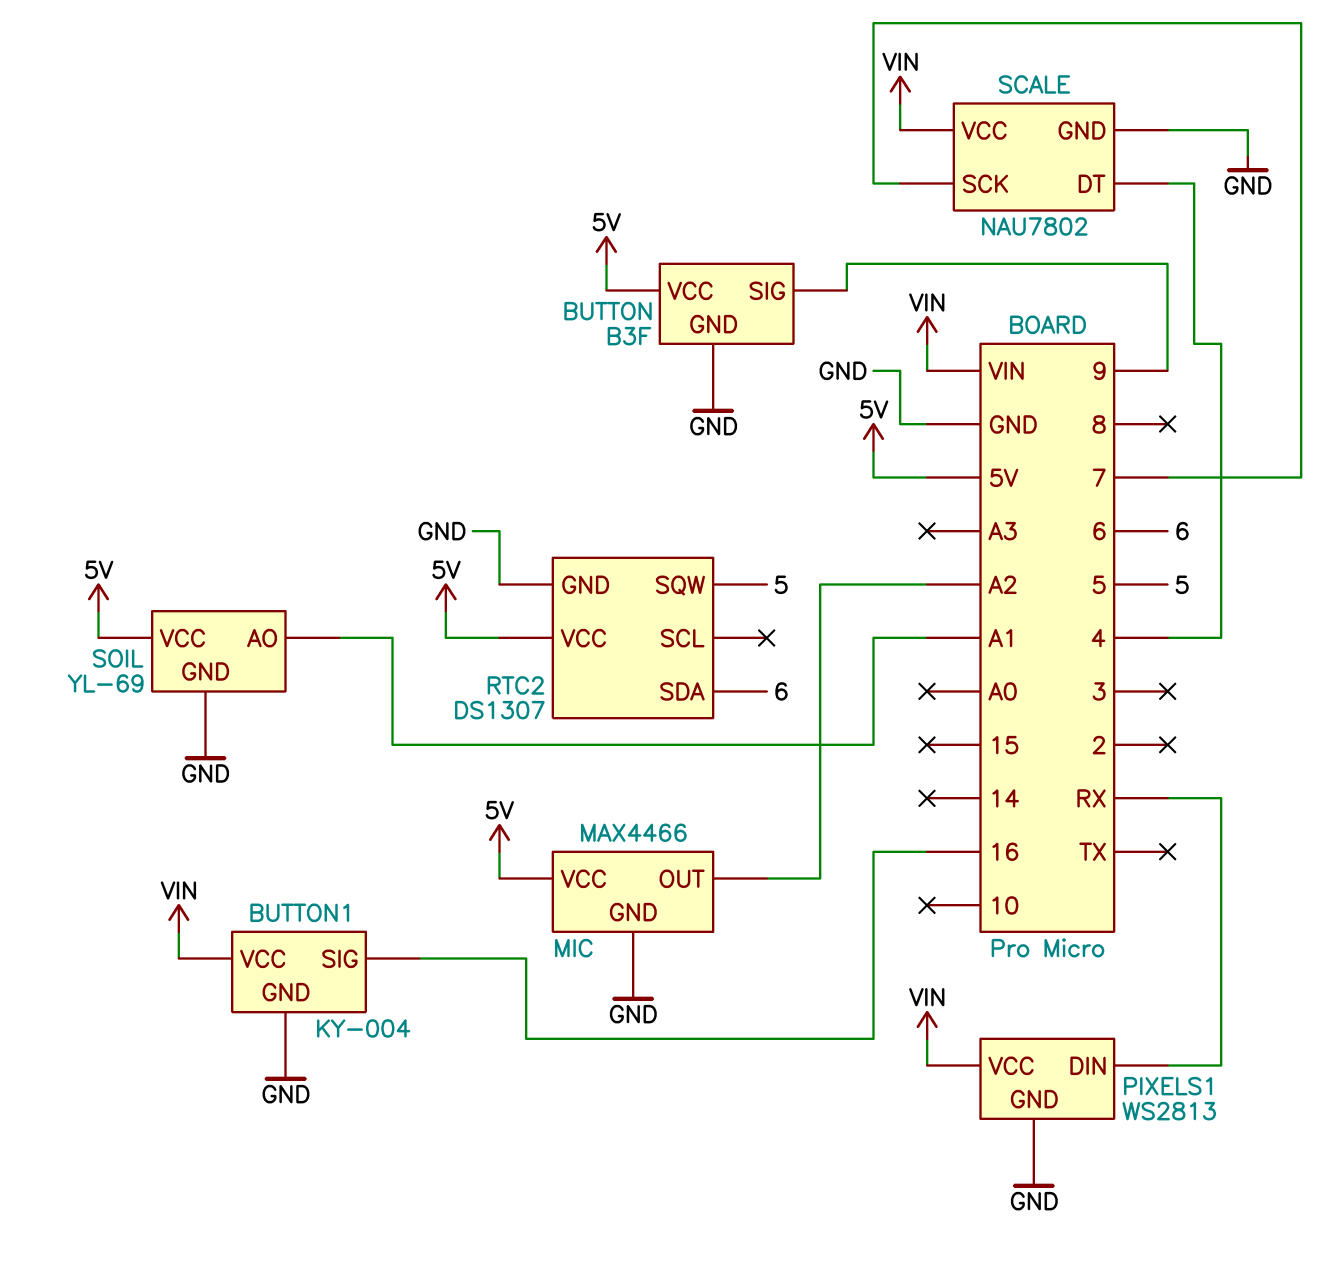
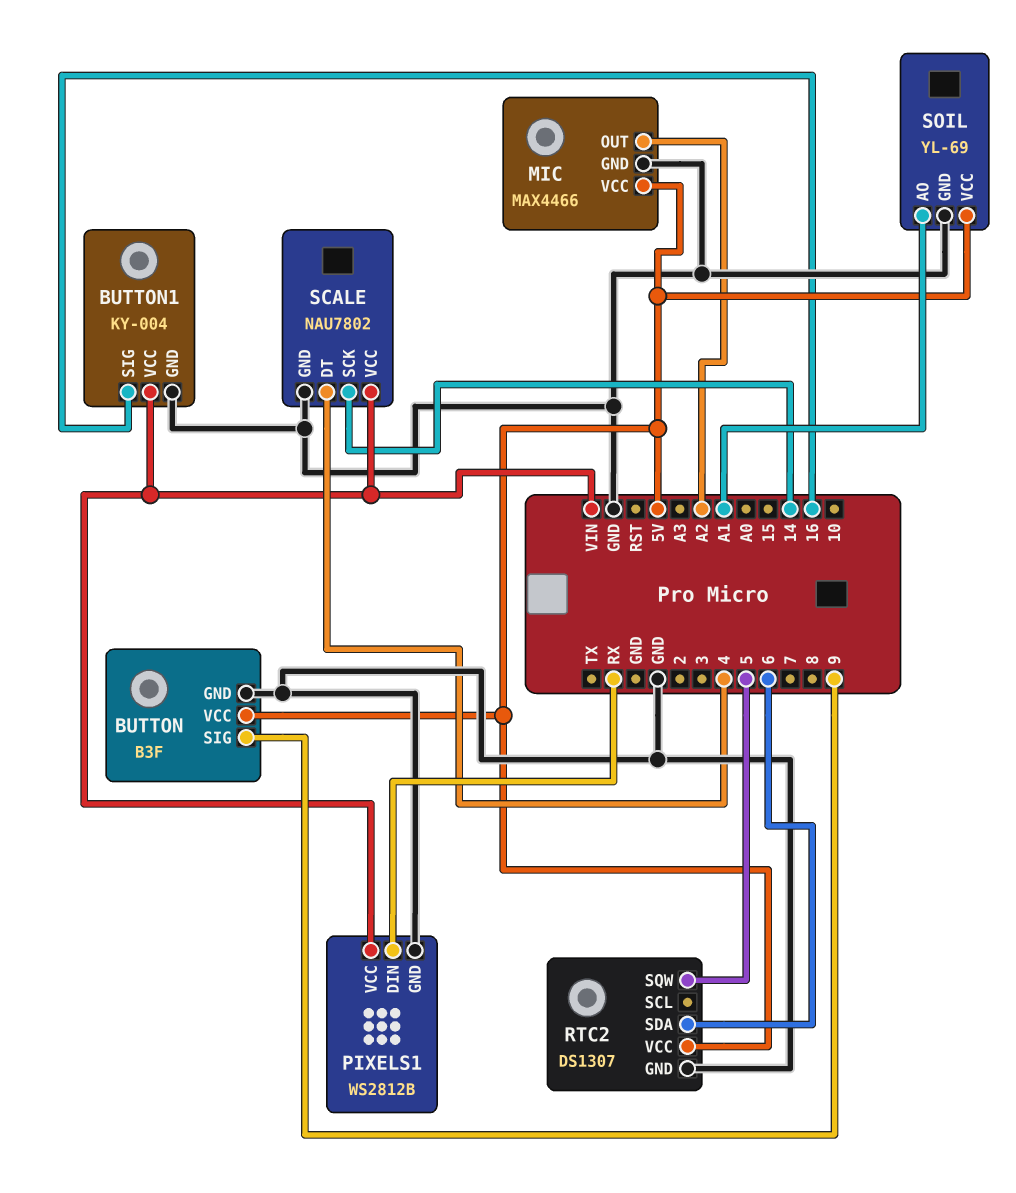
PIXELS1: WS2813 -> WS2812B
SCALE pin SCK: 7 -> 14

